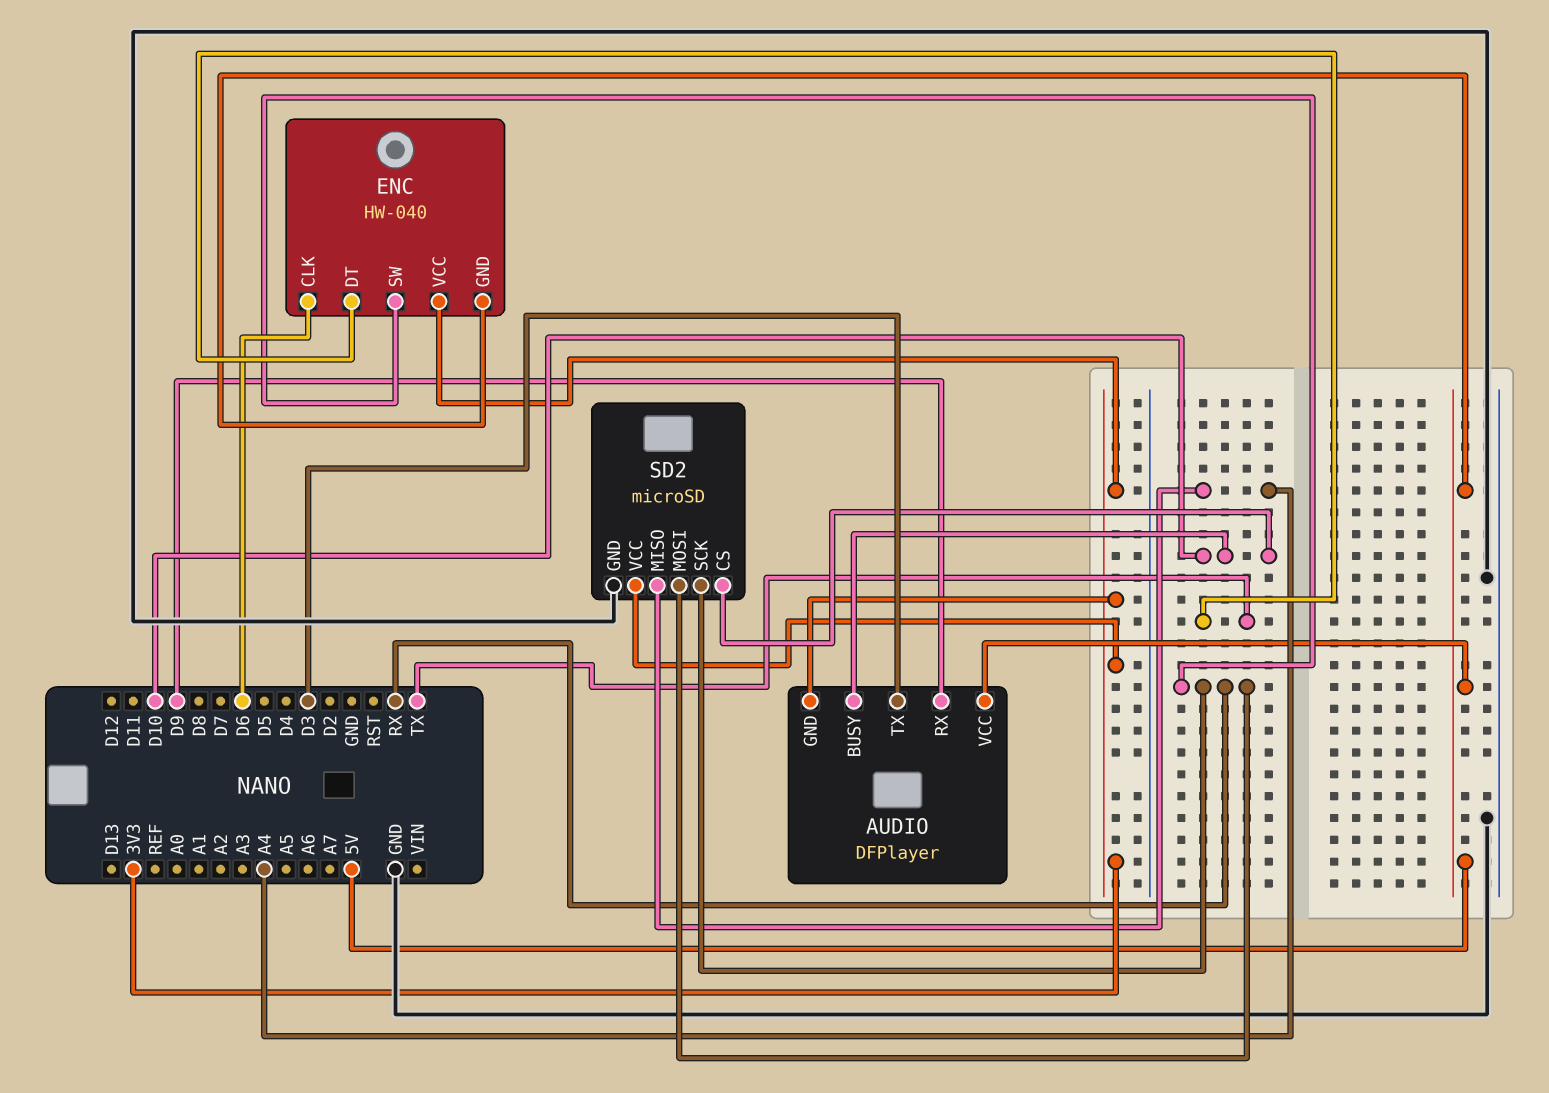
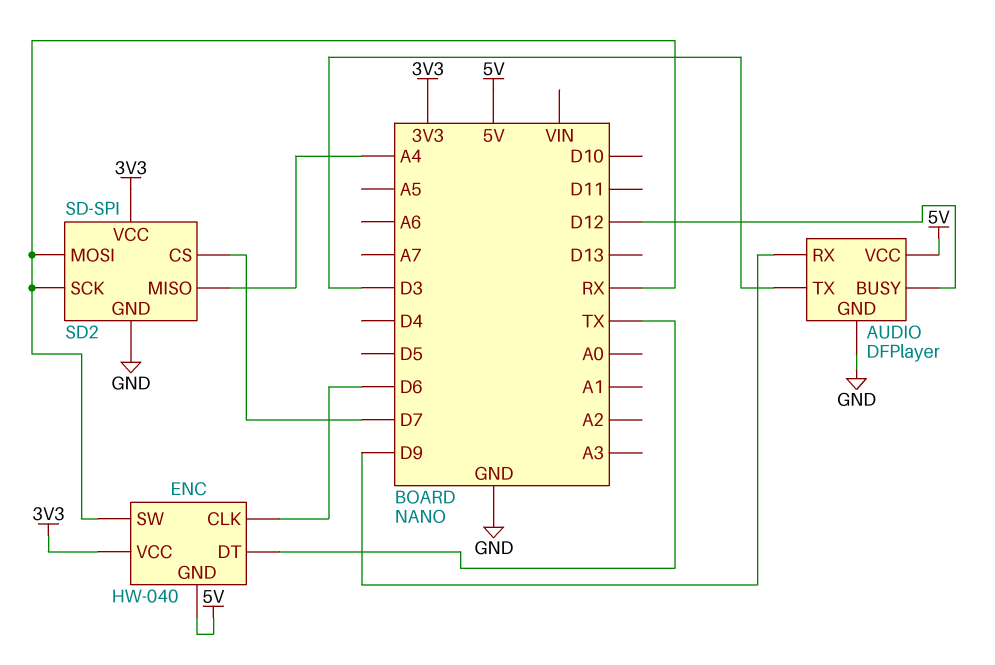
AUDIO pin BUSY: D10 -> D12
AUDIO pin GND: 3V3 -> GND
SD2: microSD -> SD-SPI
SD2 pin CS: D10 -> D7

